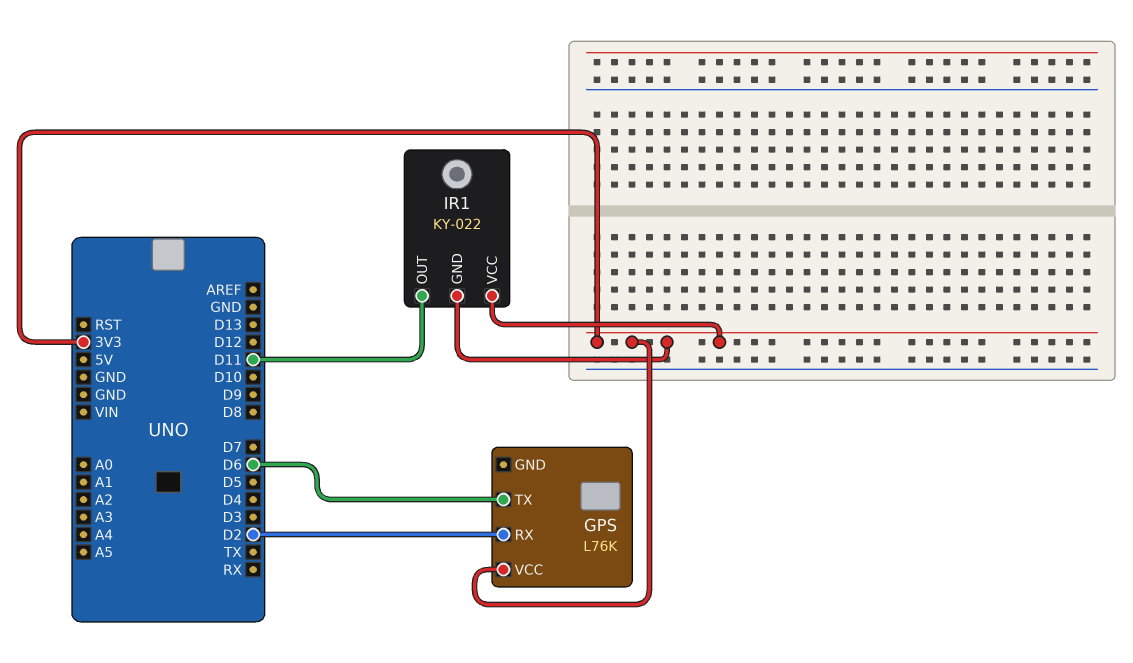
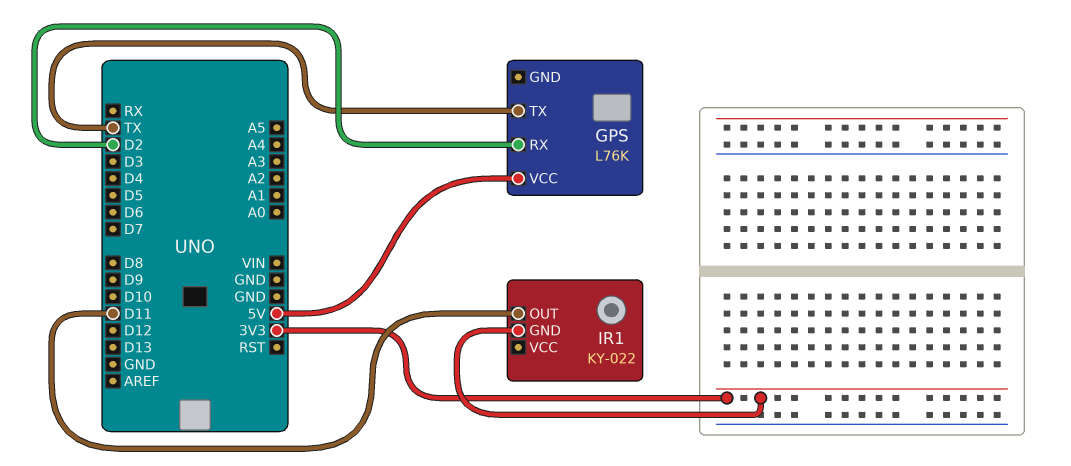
GPS pin TX: D6 -> TX
GPS pin VCC: 3V3 -> 5V
IR1 pin VCC: 3V3 -> none

